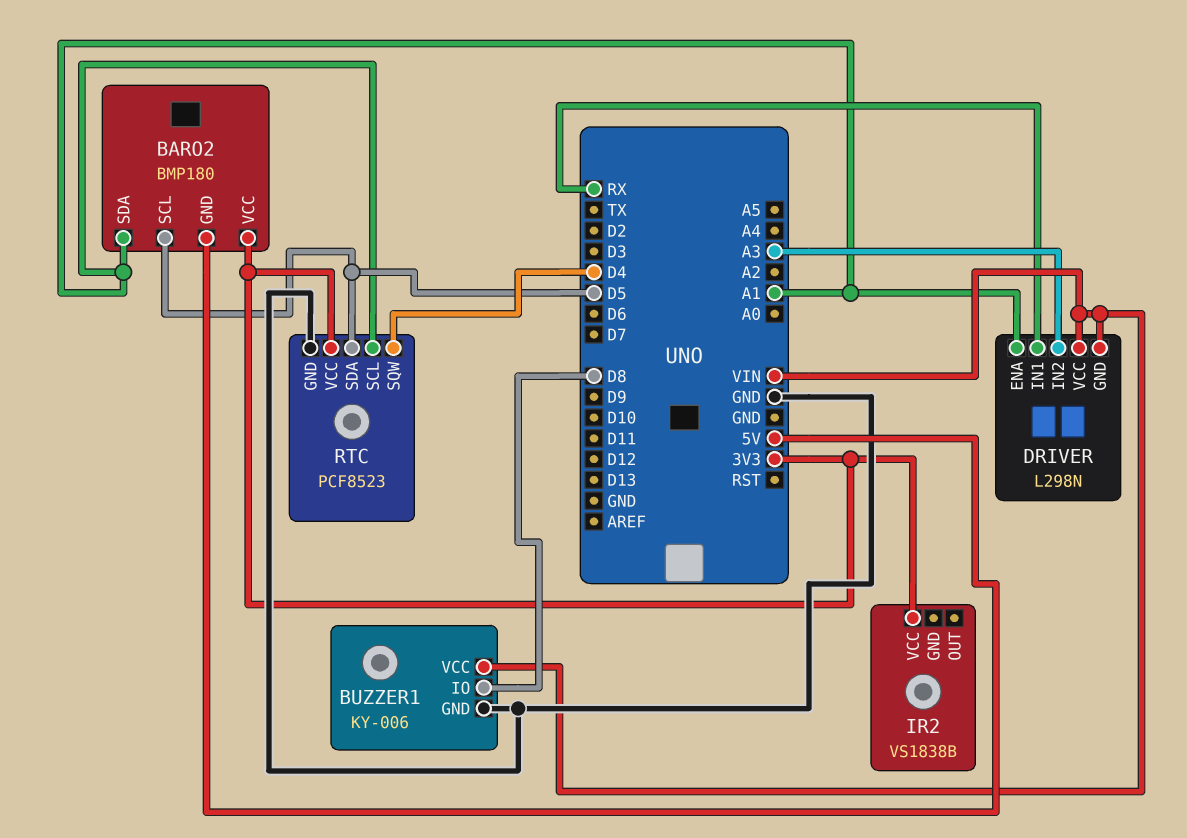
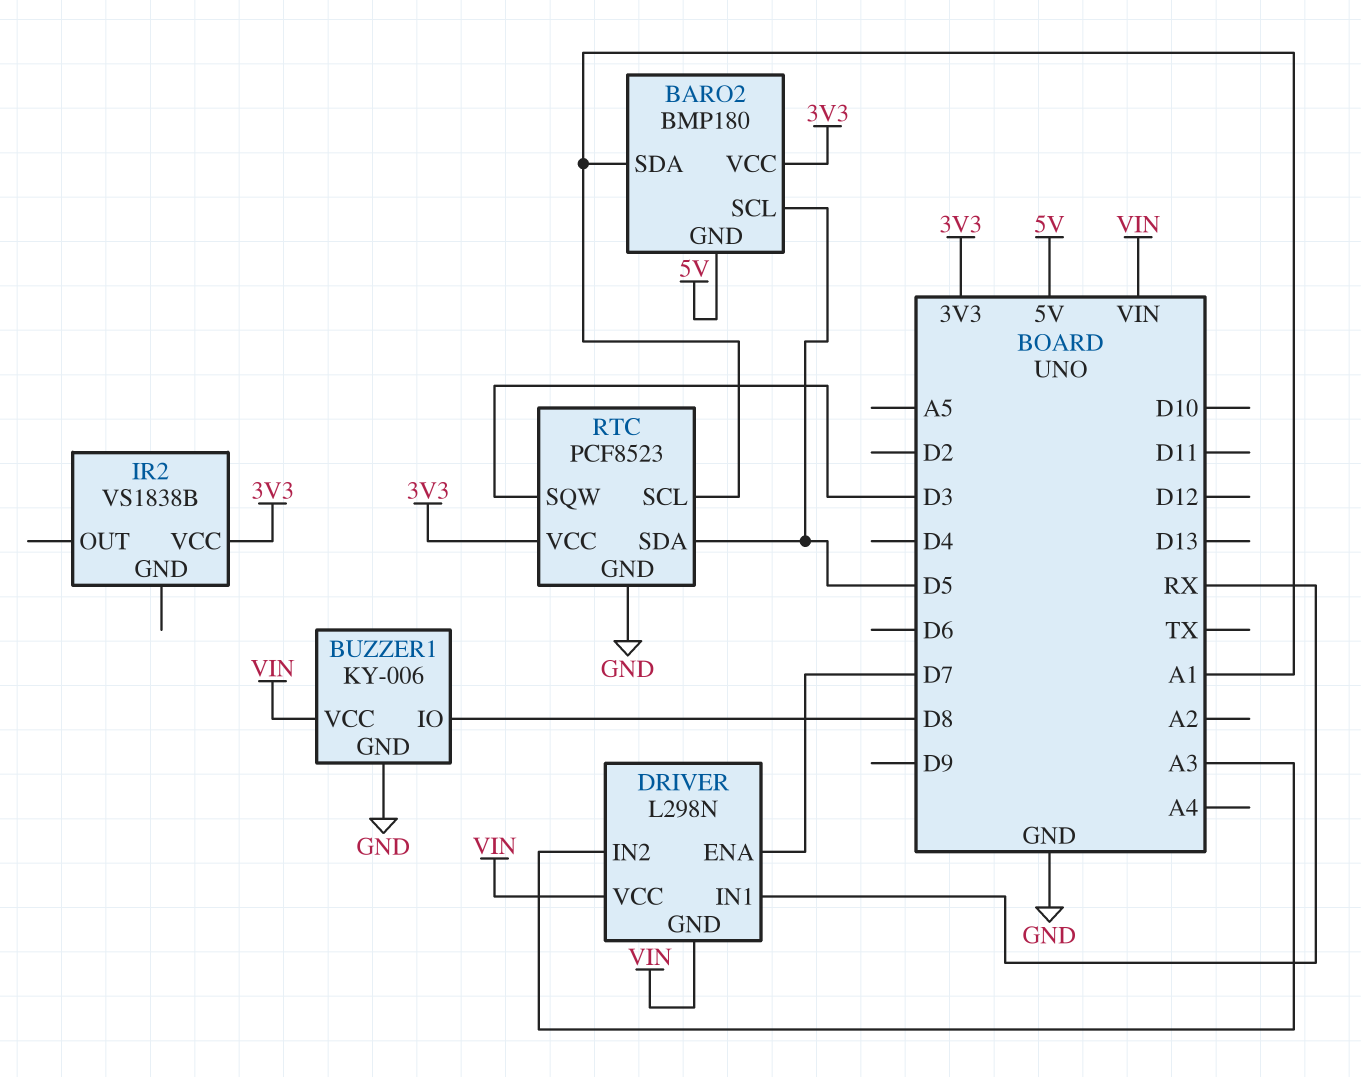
DRIVER pin ENA: A1 -> D7
RTC pin SQW: D4 -> D3

